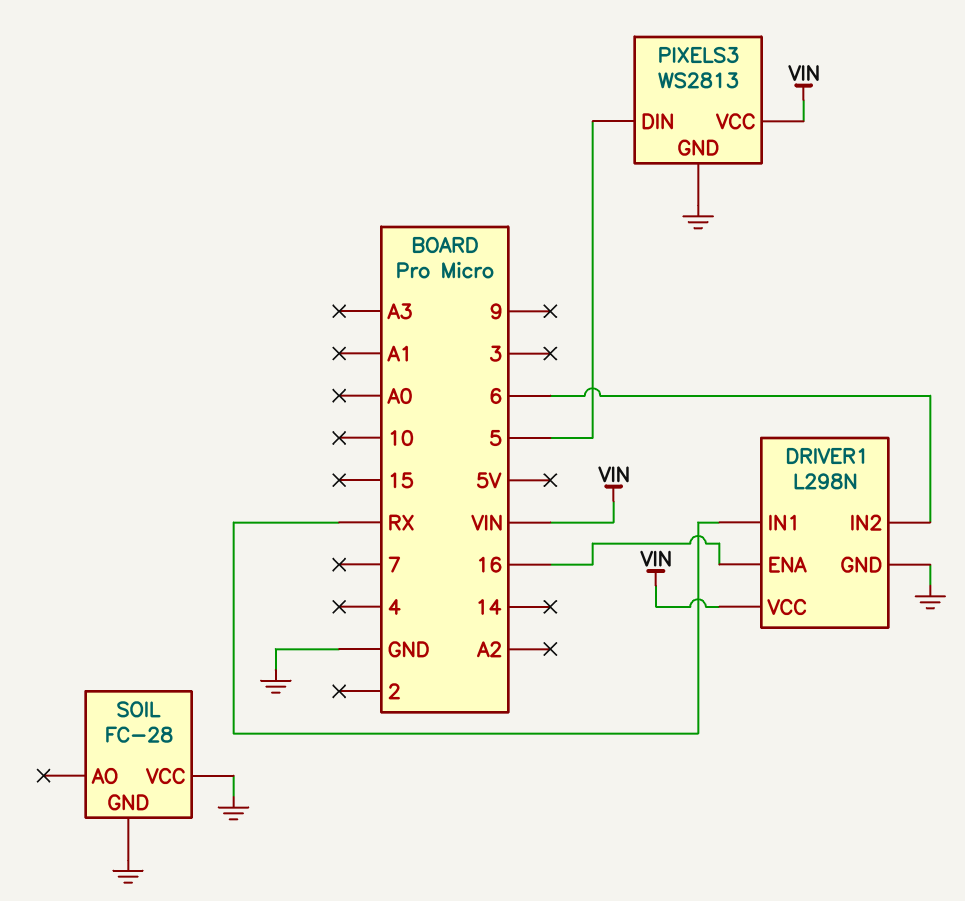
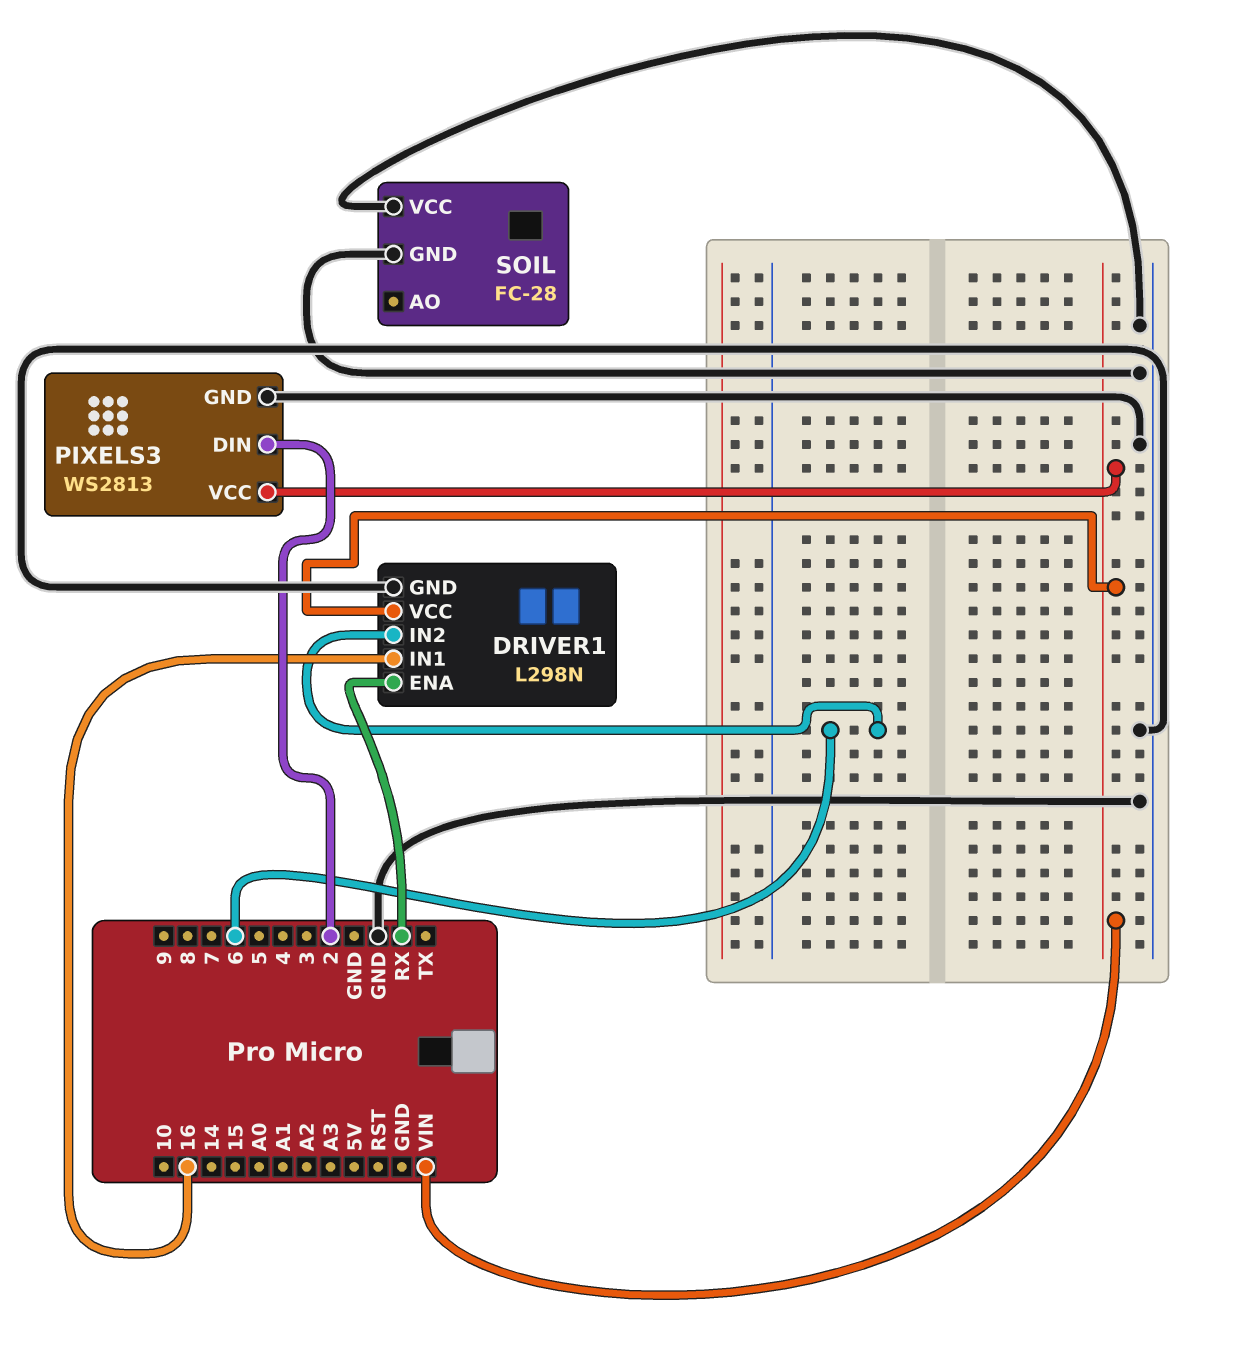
DRIVER1 pin ENA: 16 -> RX
DRIVER1 pin IN1: RX -> 16
PIXELS3 pin DIN: 5 -> 2

